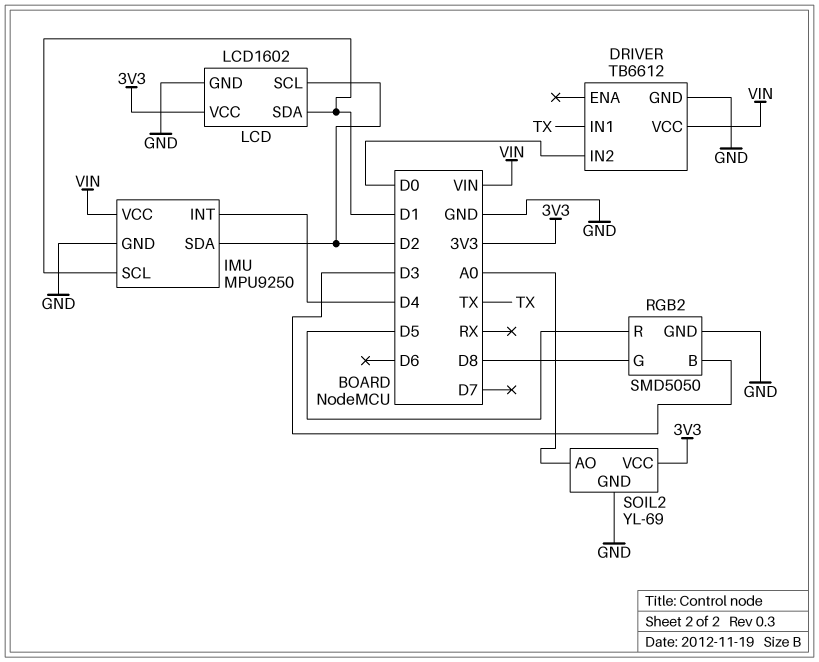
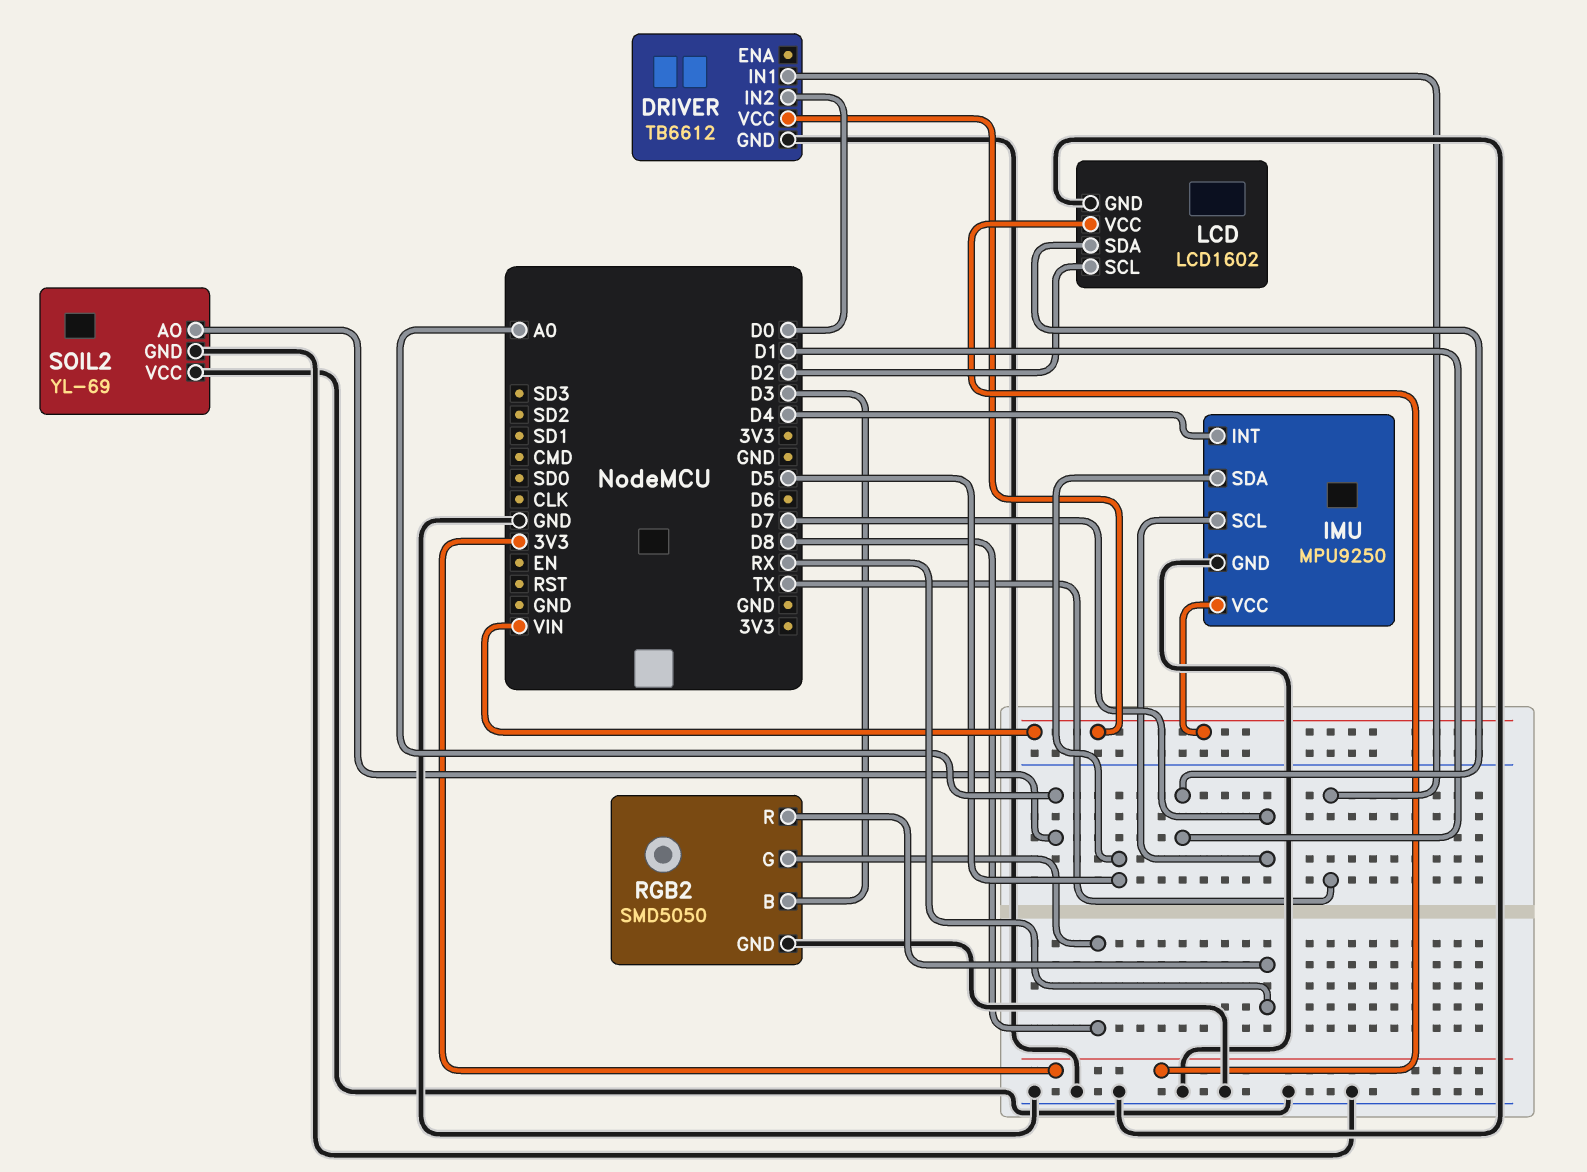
IMU pin SCL: D1 -> D7
IMU pin SDA: D2 -> D5
RGB2 pin R: D5 -> RX
SOIL2 pin VCC: 3V3 -> GND

